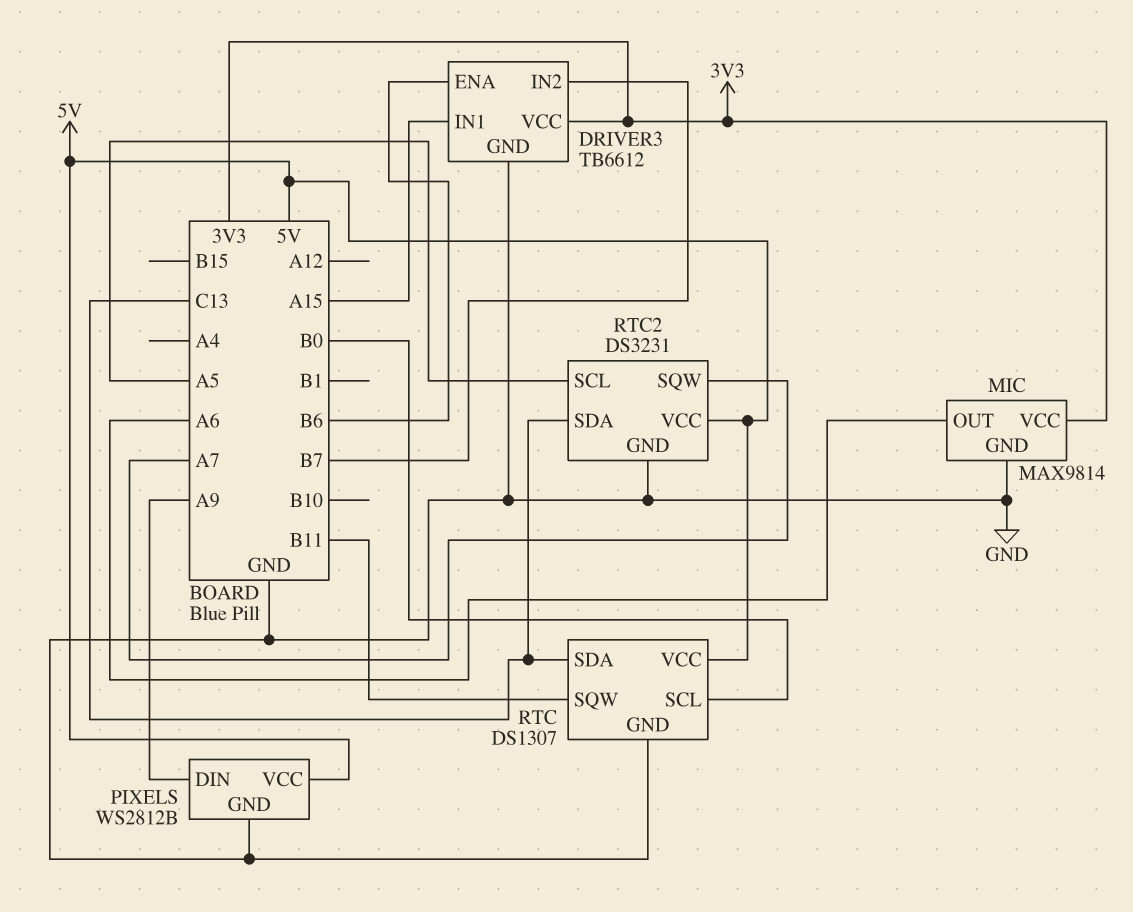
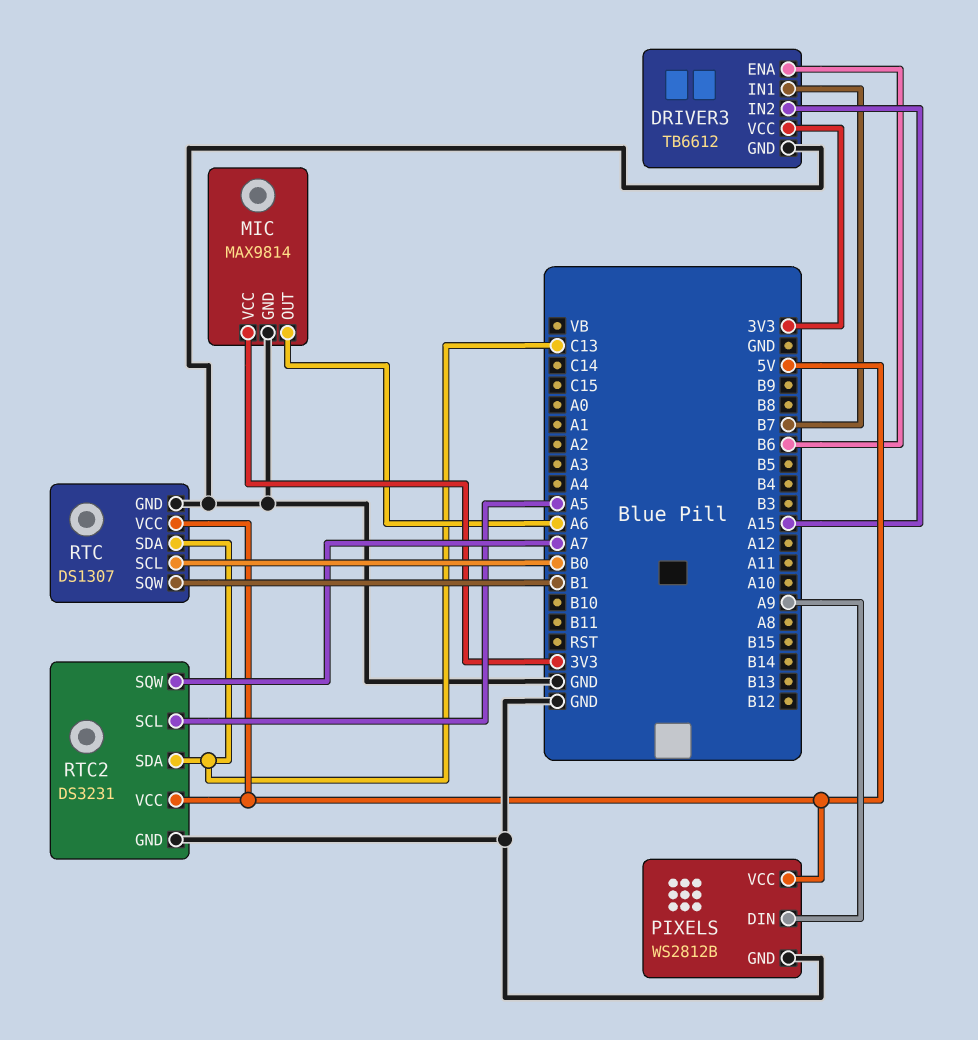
DRIVER3 pin IN1: A15 -> B7
DRIVER3 pin IN2: B7 -> A15
RTC pin SQW: B11 -> B1

